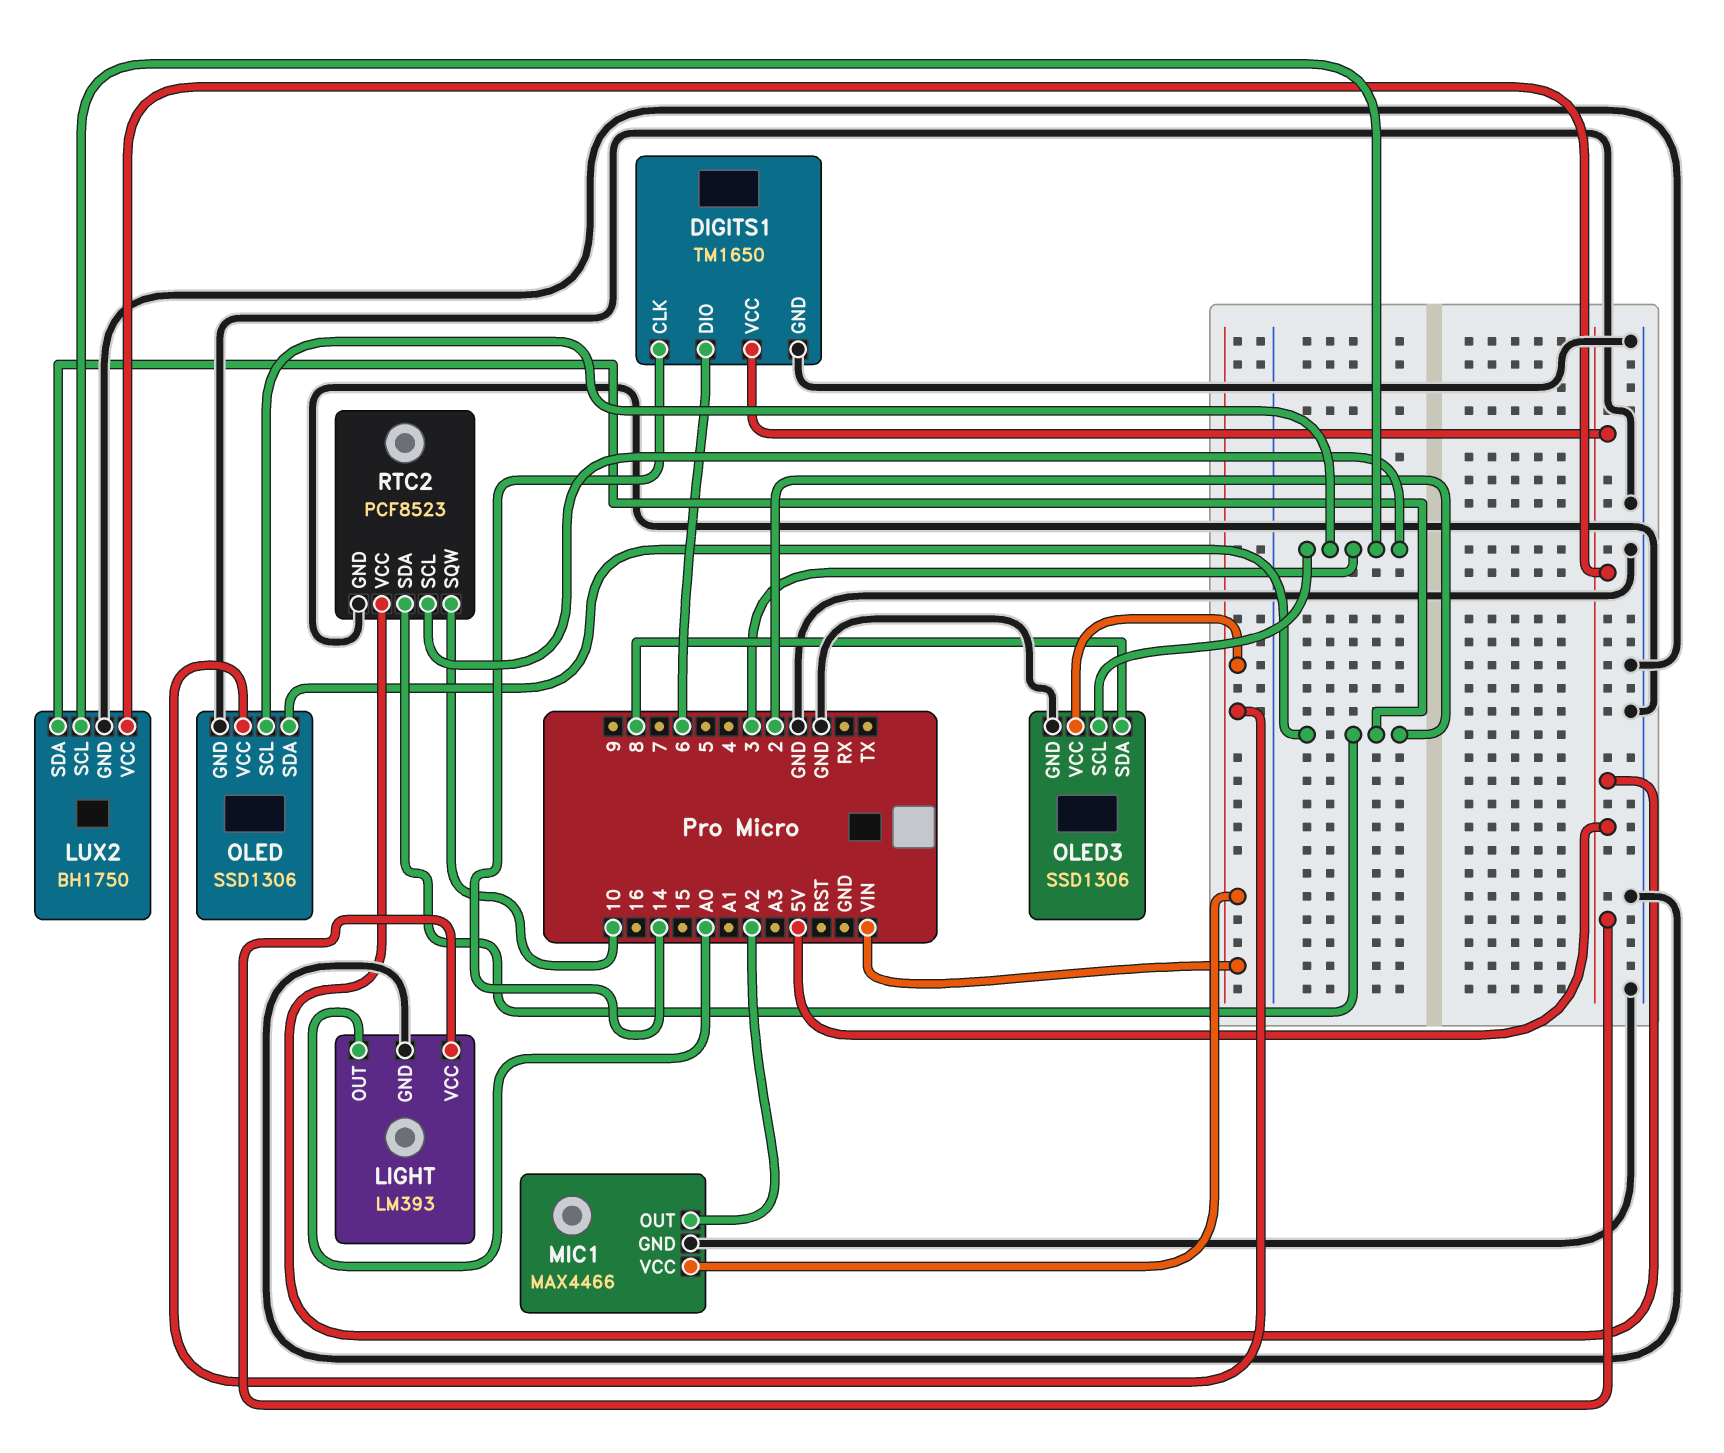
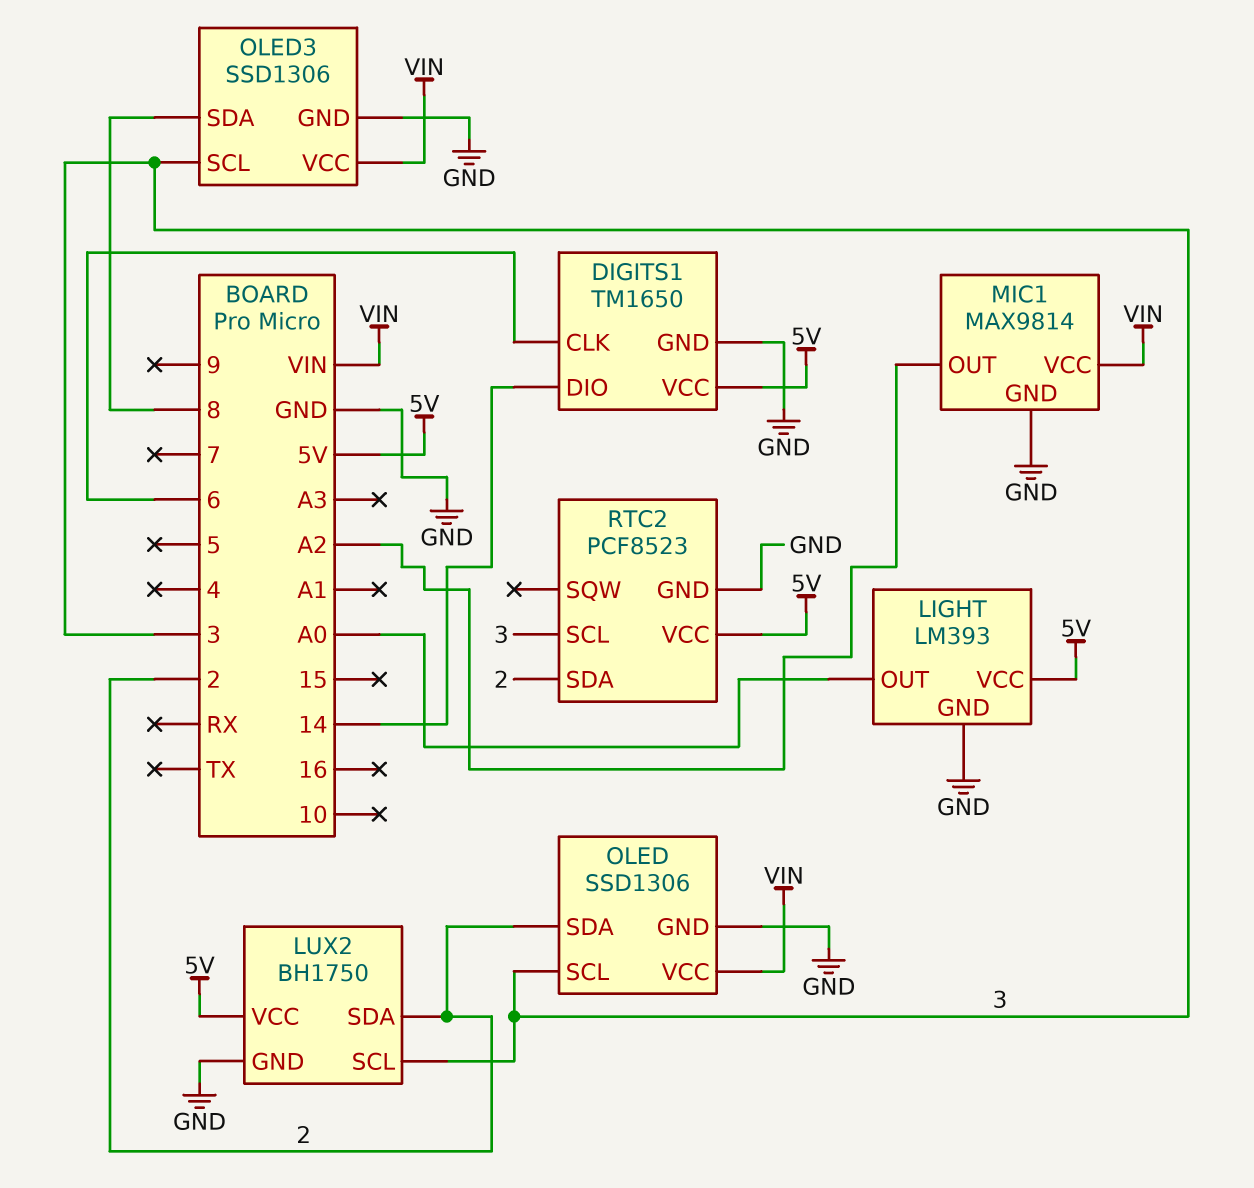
DIGITS1 pin CLK: 14 -> 6
DIGITS1 pin DIO: 6 -> 14
MIC1: MAX4466 -> MAX9814
RTC2 pin SQW: 10 -> none

